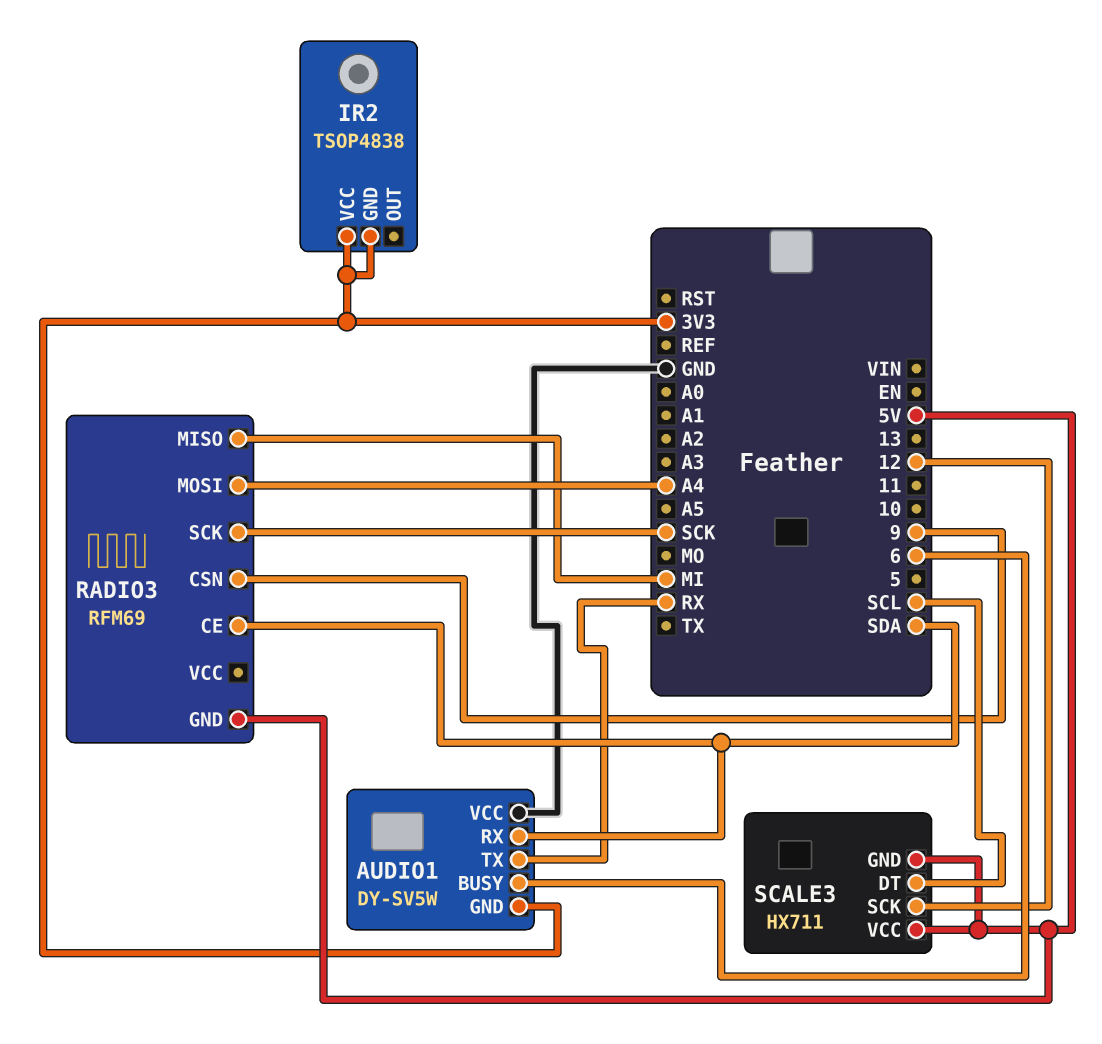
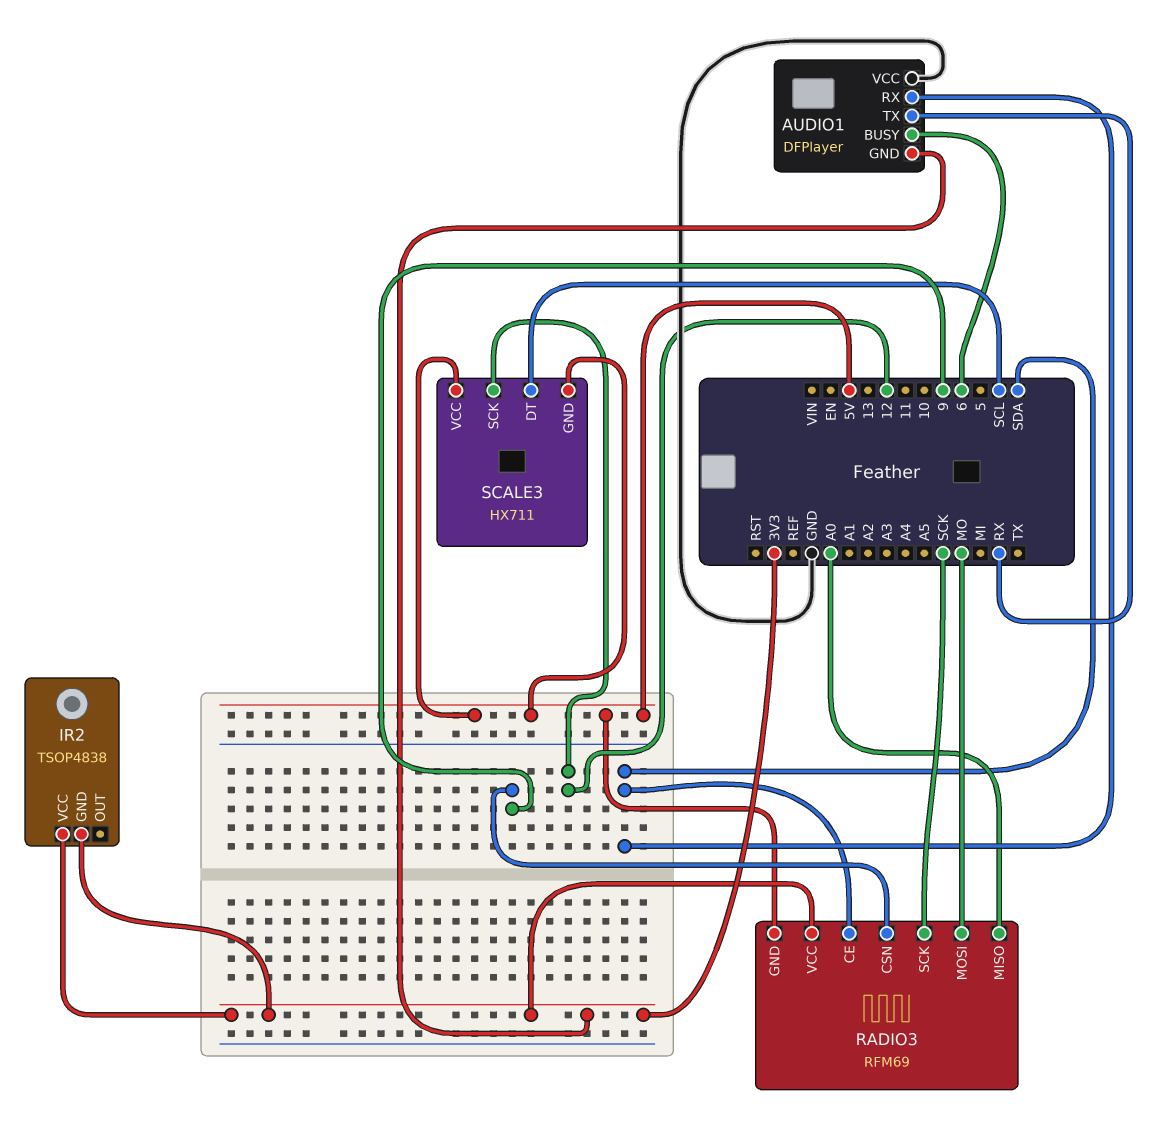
AUDIO1: DY-SV5W -> DFPlayer
RADIO3 pin MISO: MI -> A0
RADIO3 pin MOSI: A4 -> MO
RADIO3 pin VCC: none -> 3V3

